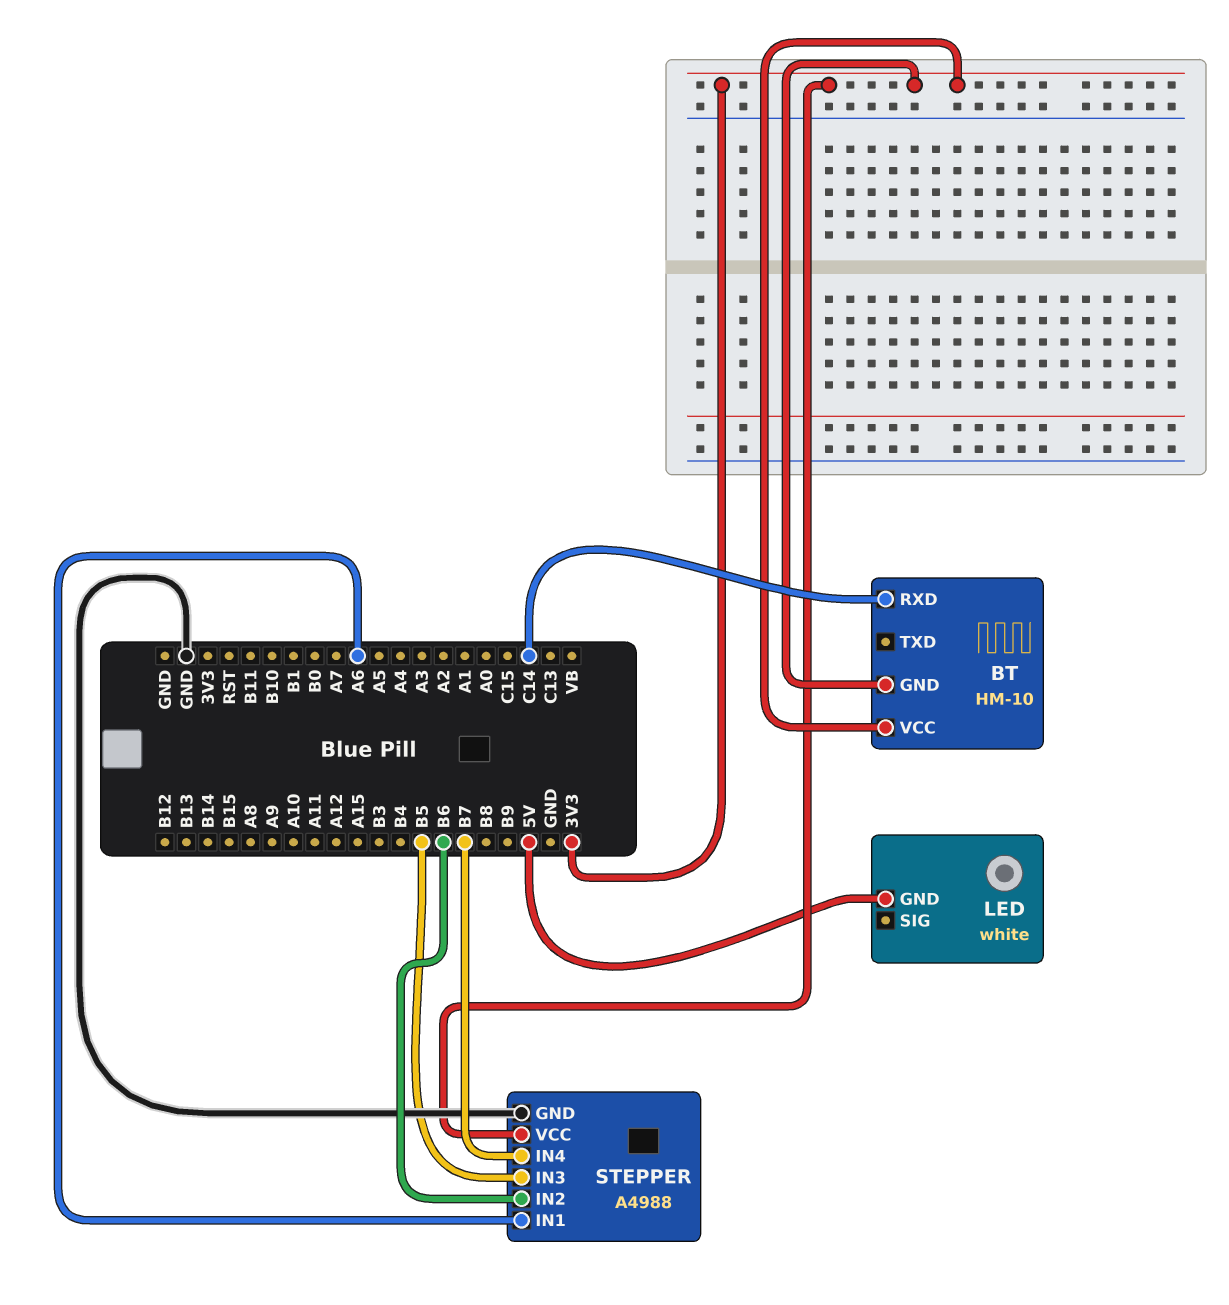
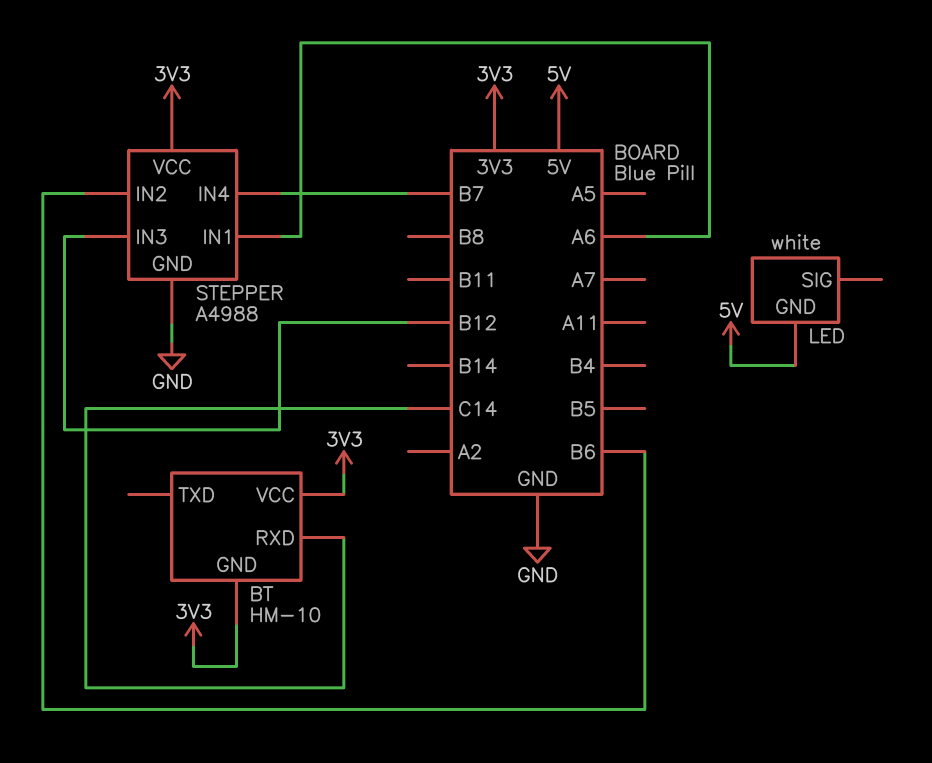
STEPPER pin IN3: B5 -> B12

